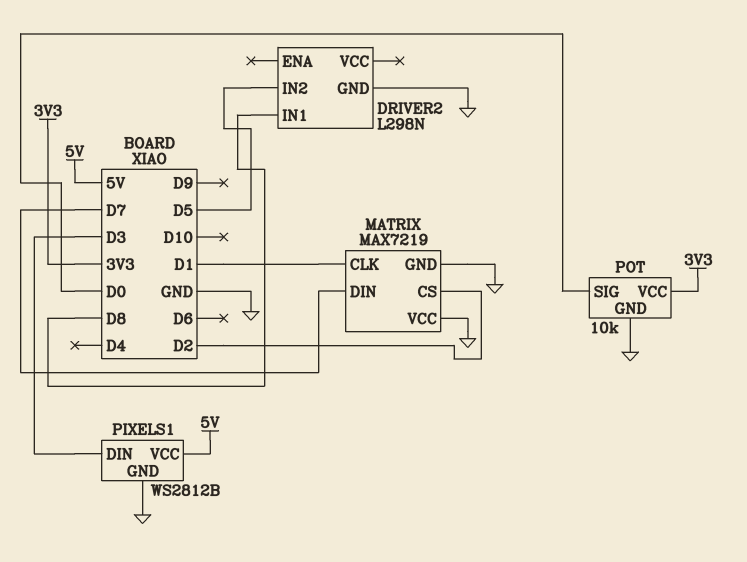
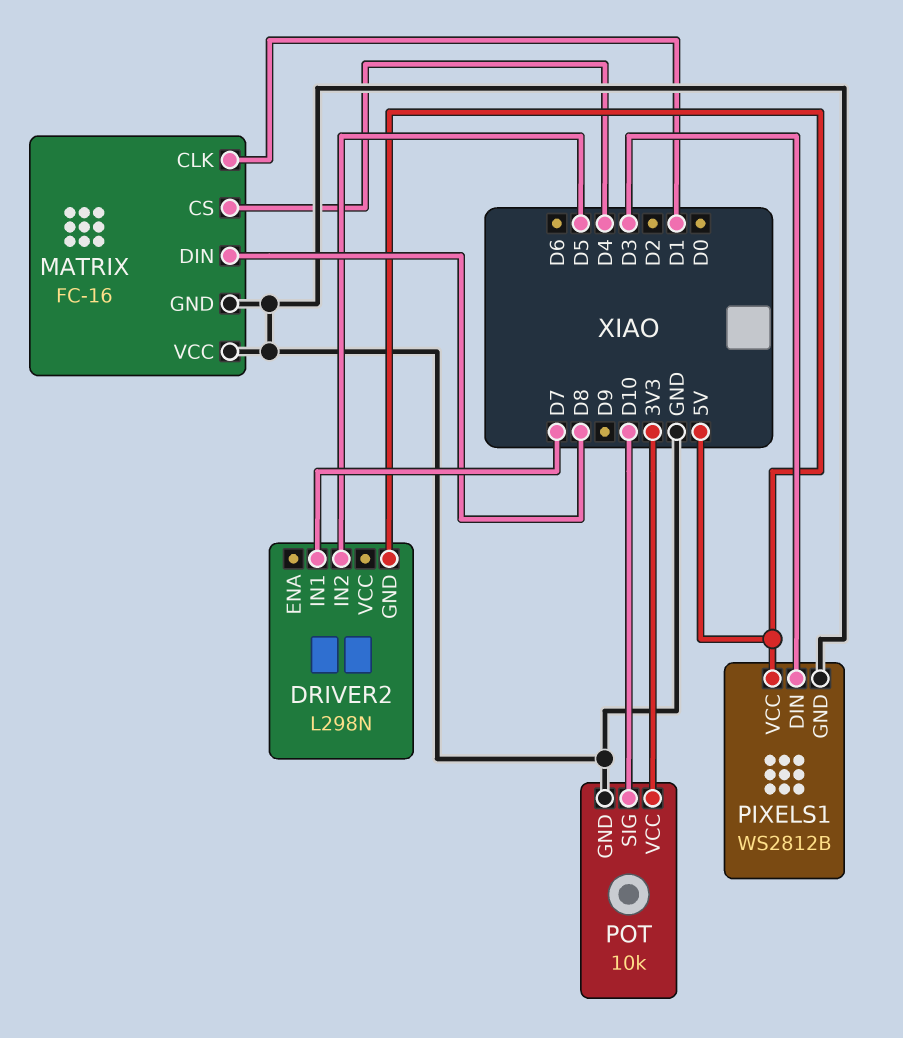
DRIVER2 pin GND: GND -> 5V
DRIVER2 pin IN1: D8 -> D7
MATRIX: MAX7219 -> FC-16
MATRIX pin CS: D2 -> D4
MATRIX pin DIN: D7 -> D8
POT pin SIG: D0 -> D10

